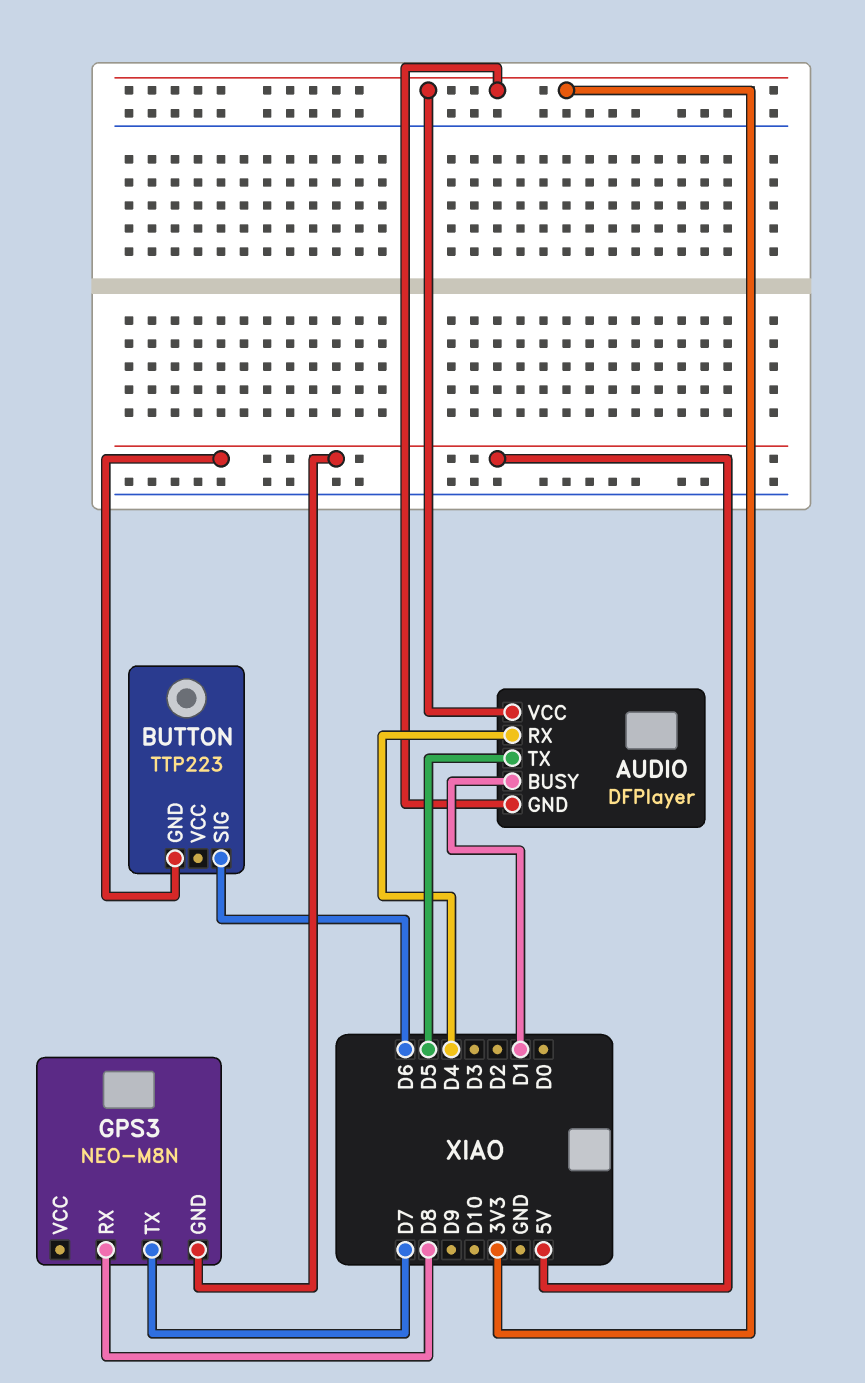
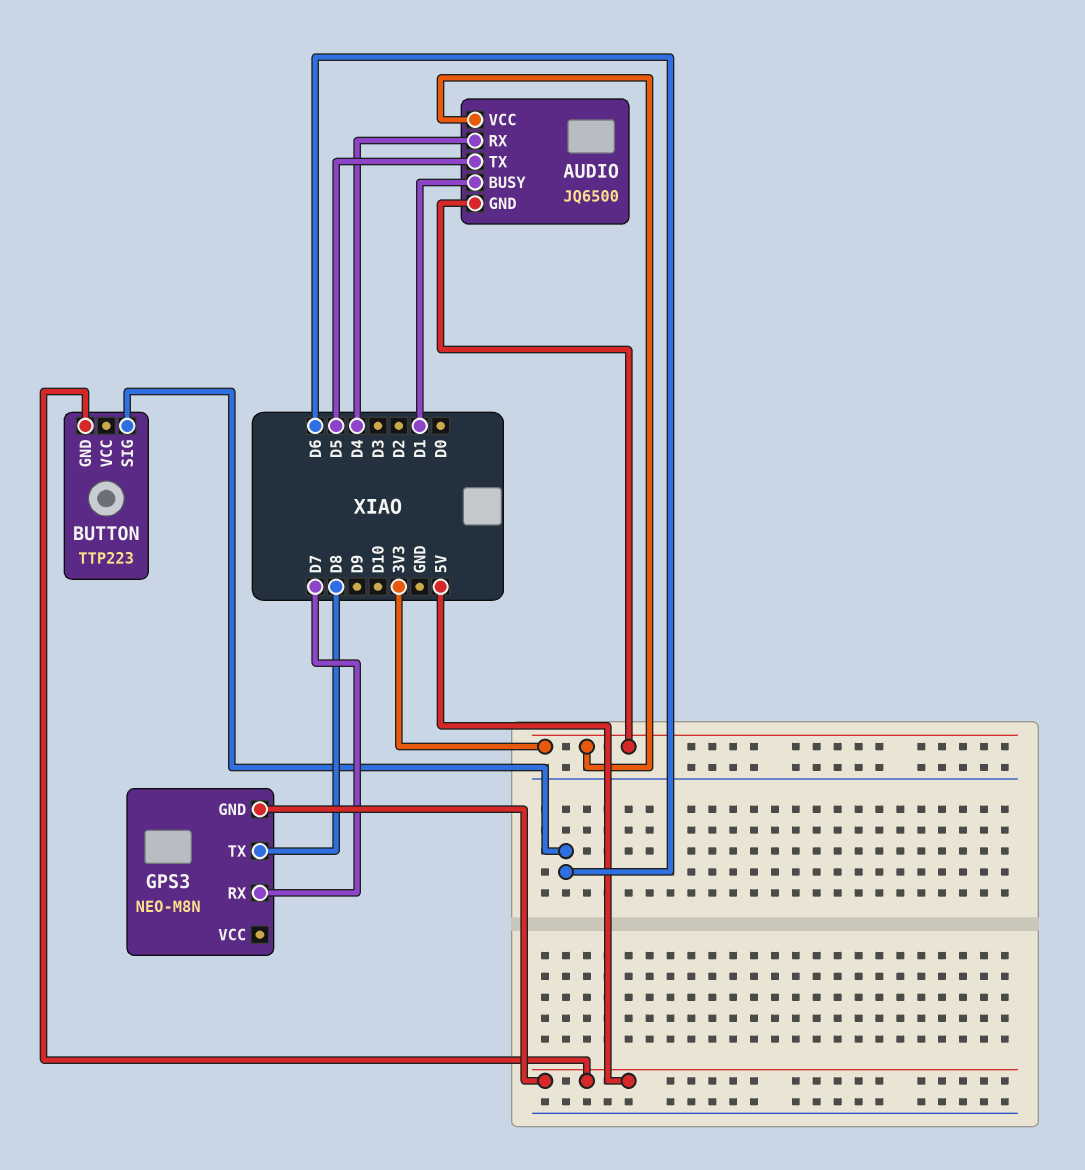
AUDIO: DFPlayer -> JQ6500
GPS3 pin RX: D8 -> D7
GPS3 pin TX: D7 -> D8

